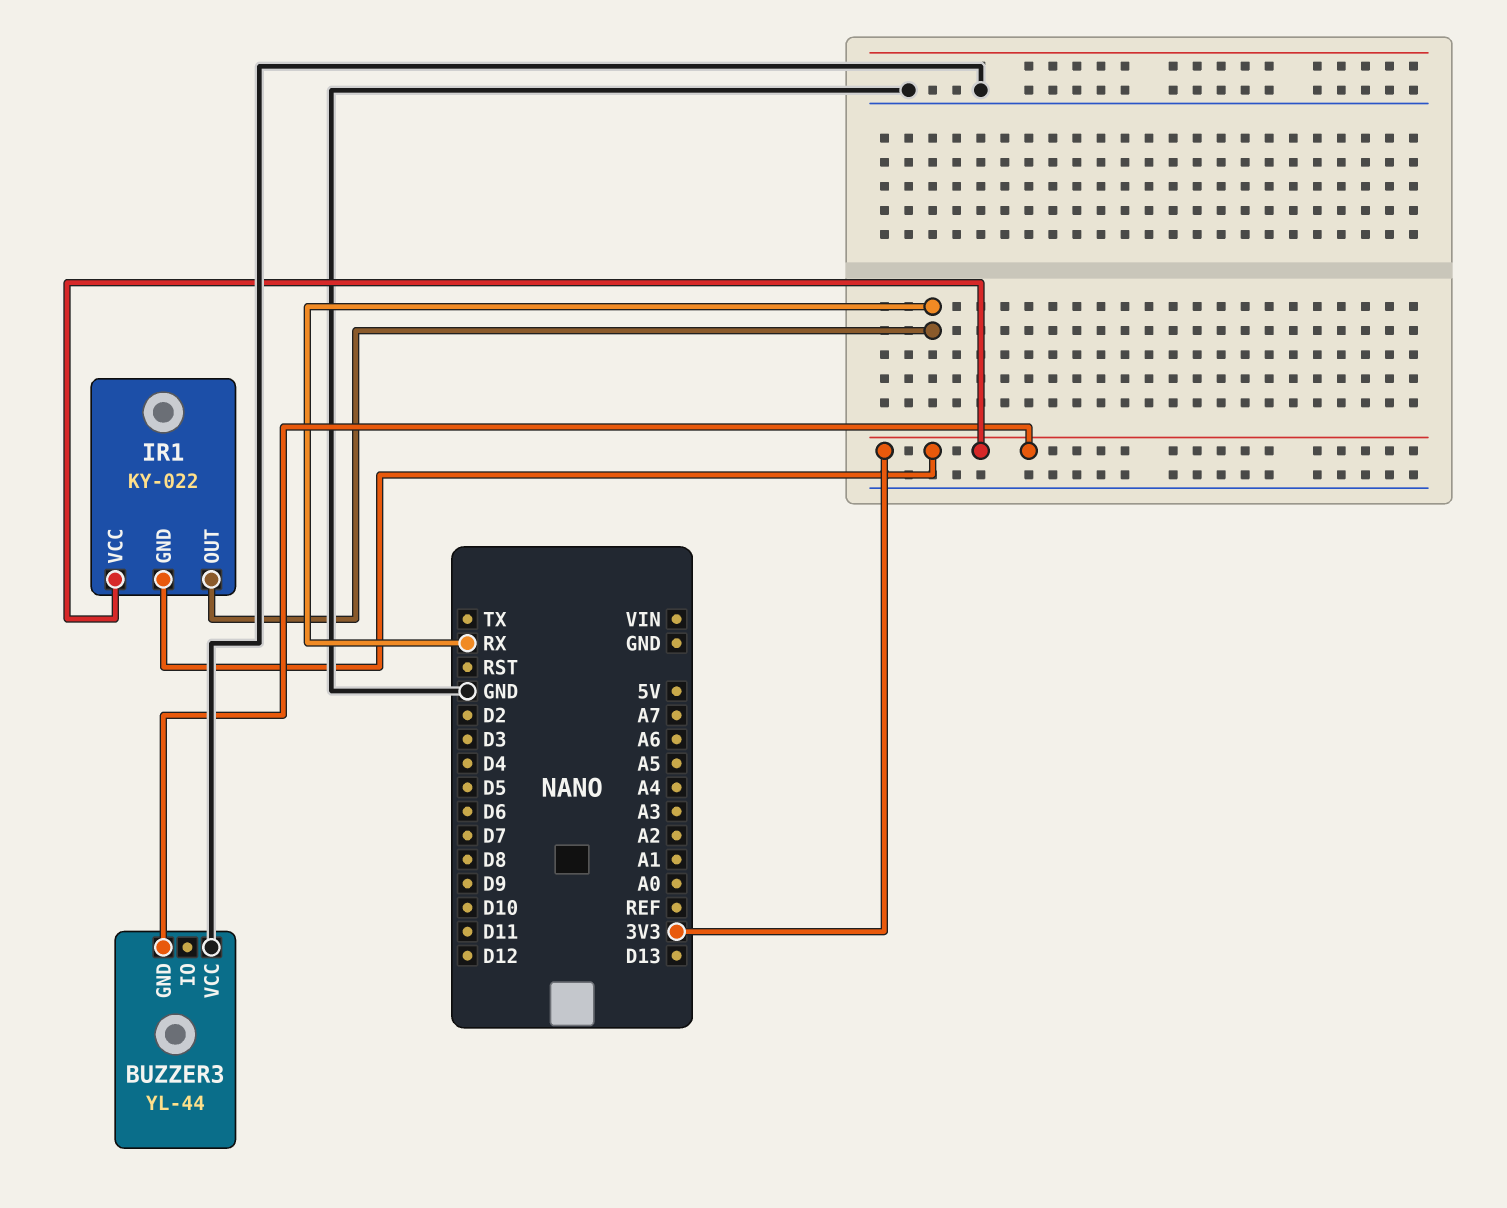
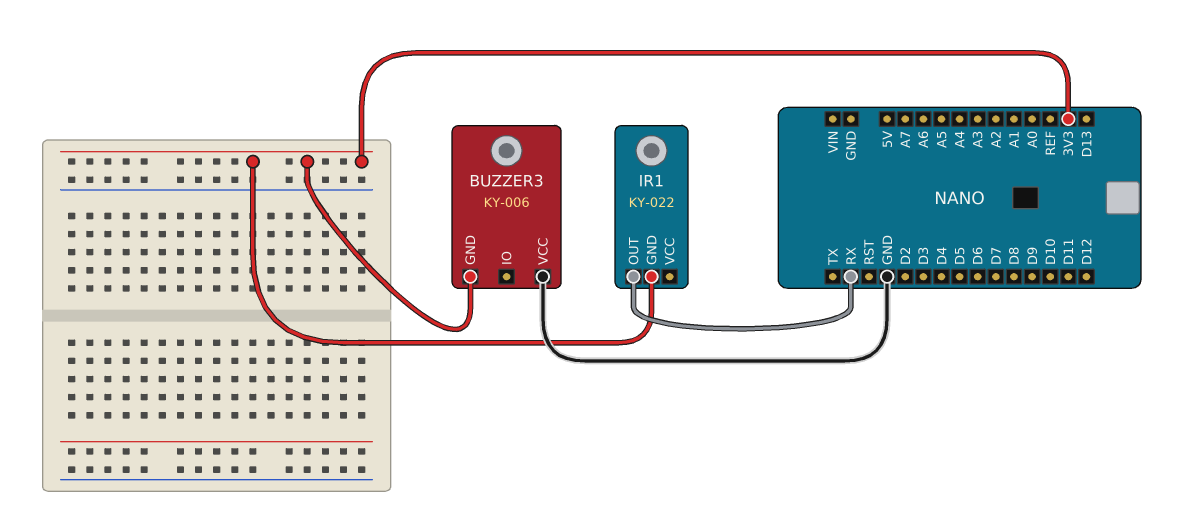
BUZZER3: YL-44 -> KY-006
IR1 pin VCC: 3V3 -> none

